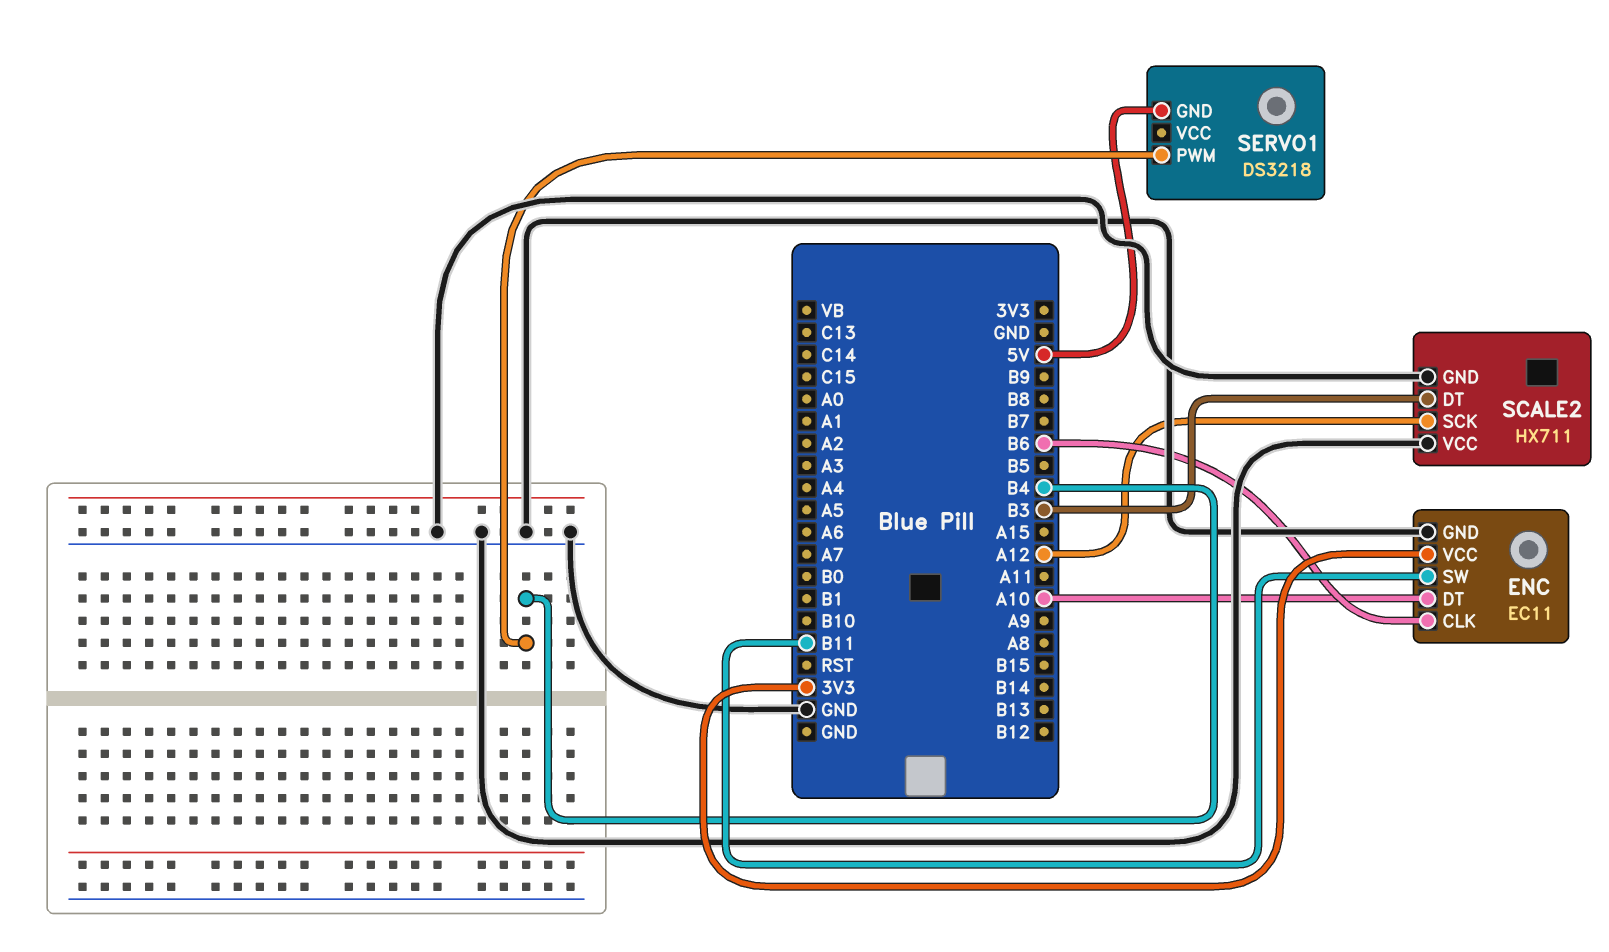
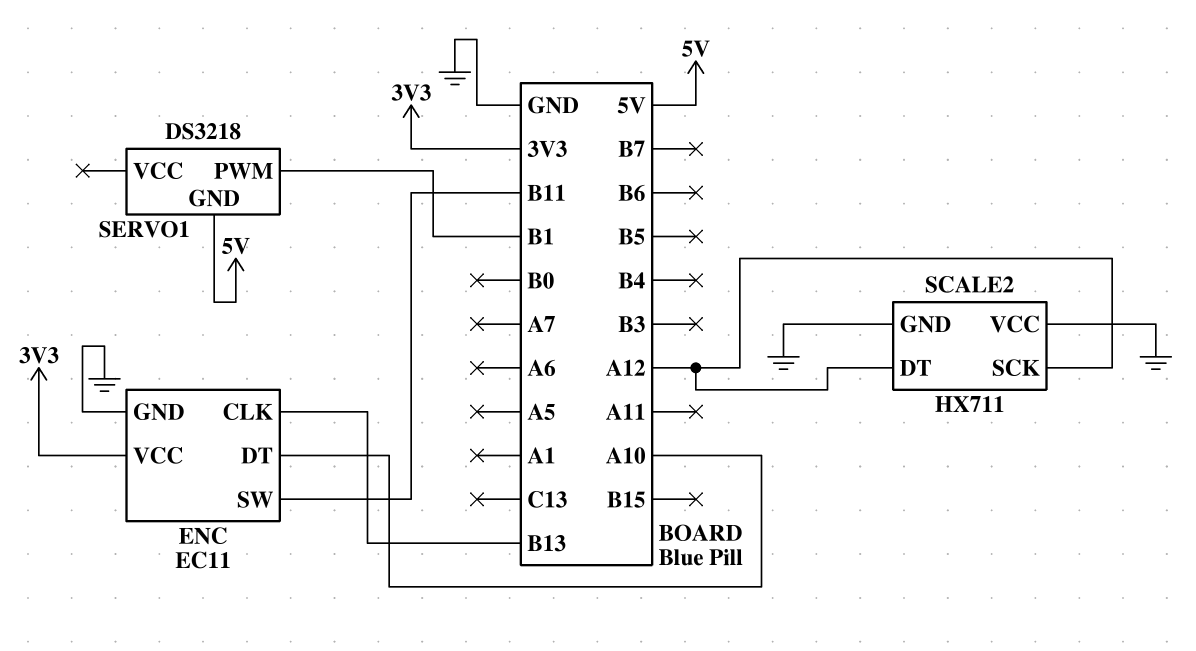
ENC pin CLK: B6 -> B13
SCALE2 pin DT: B3 -> A12
SERVO1 pin PWM: B4 -> B1

